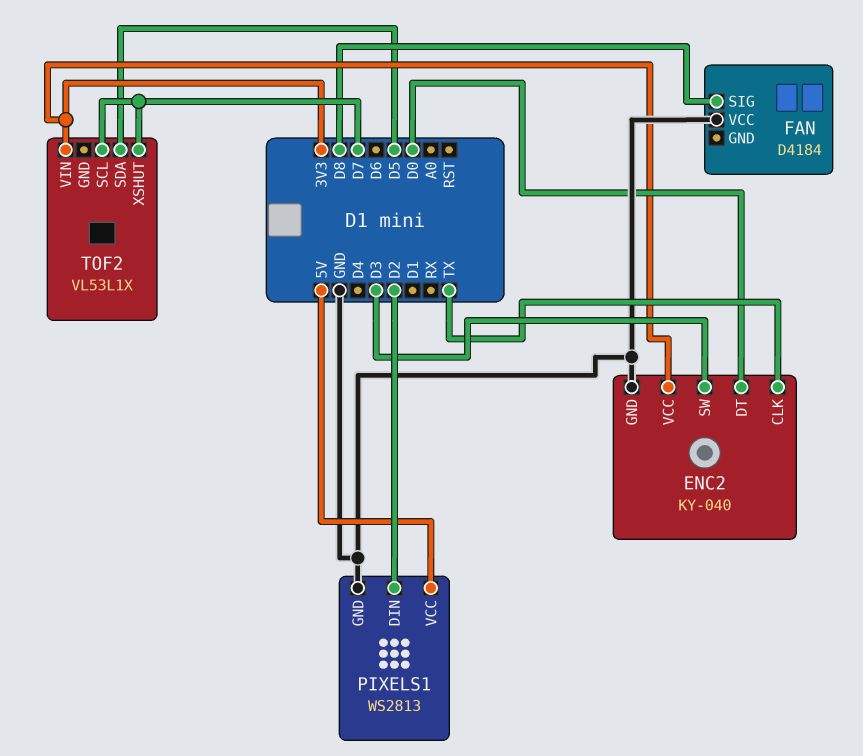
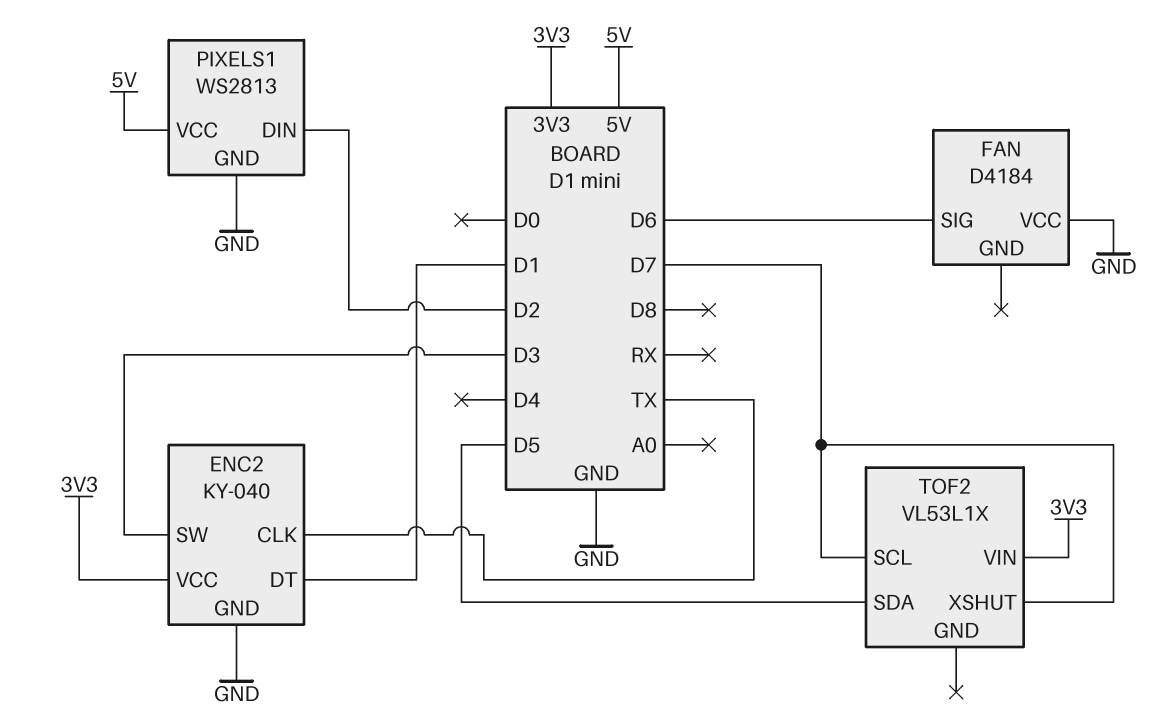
ENC2 pin DT: D0 -> D1
FAN pin SIG: D8 -> D6

